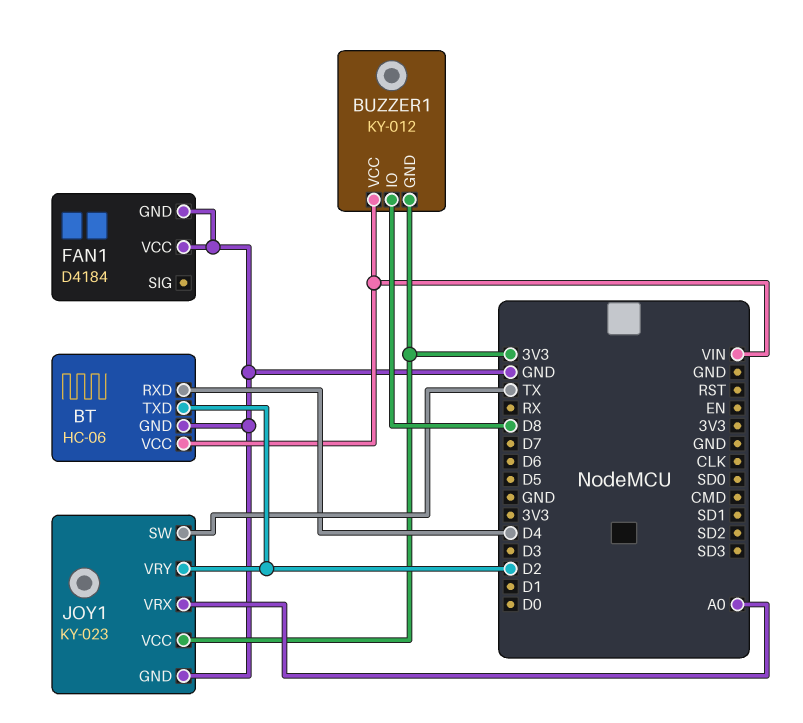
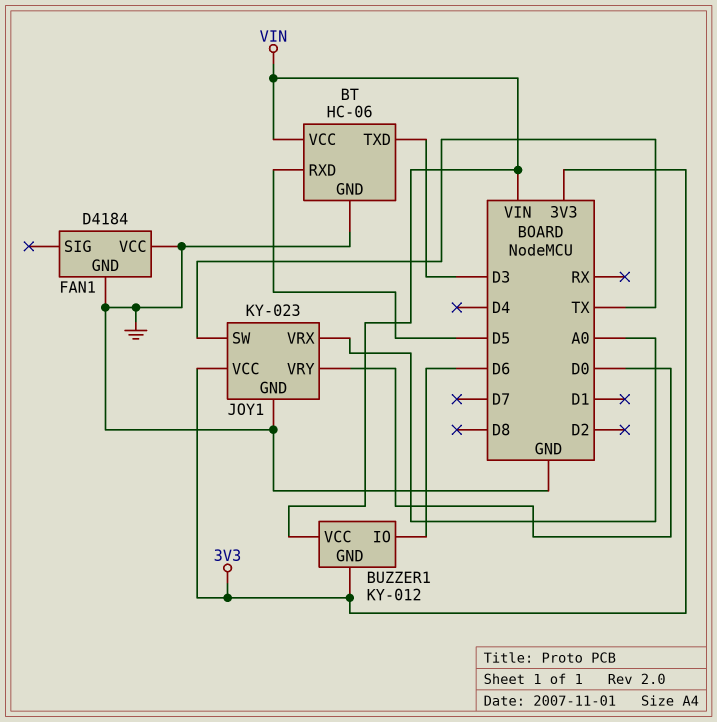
BT pin RXD: D4 -> D5
BT pin TXD: D2 -> D3
BUZZER1 pin IO: D8 -> D6
JOY1 pin VRY: D2 -> D0

